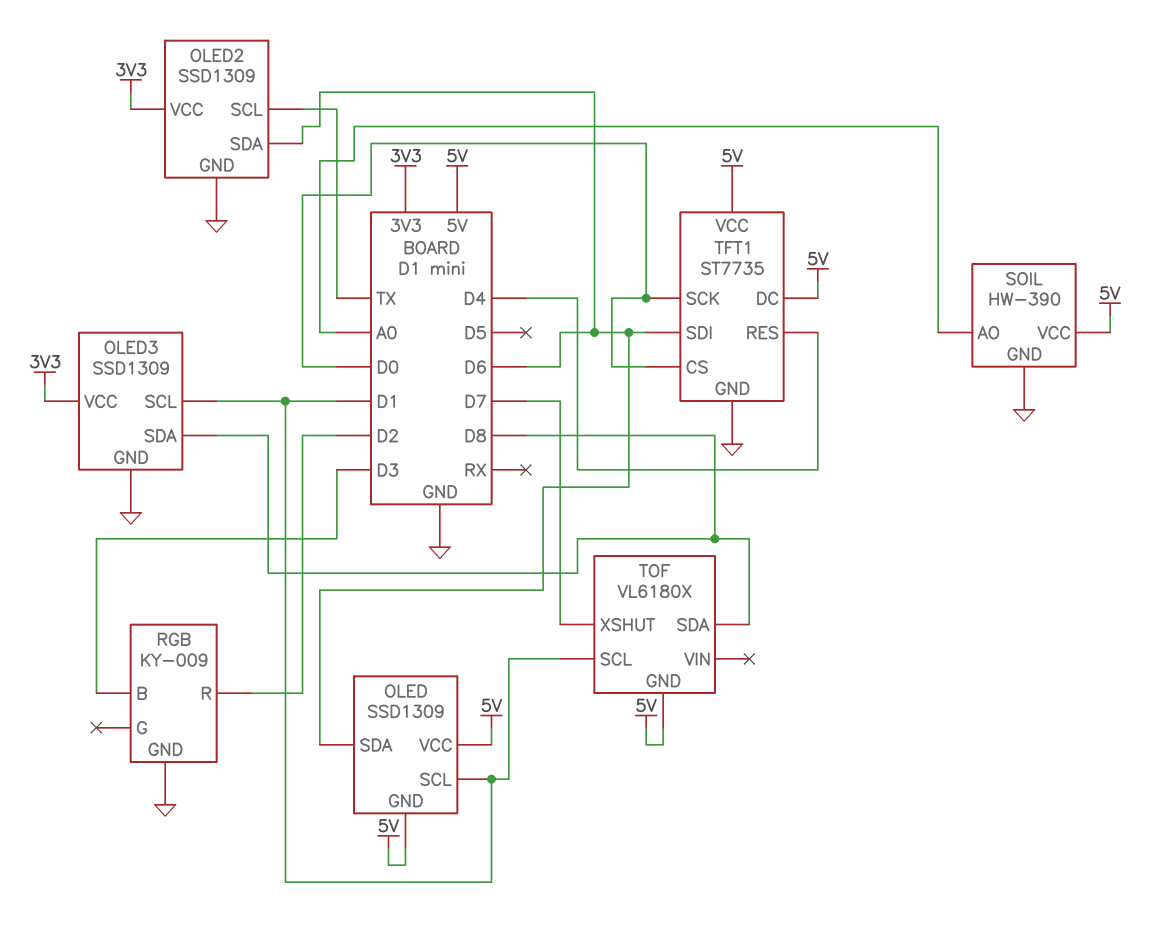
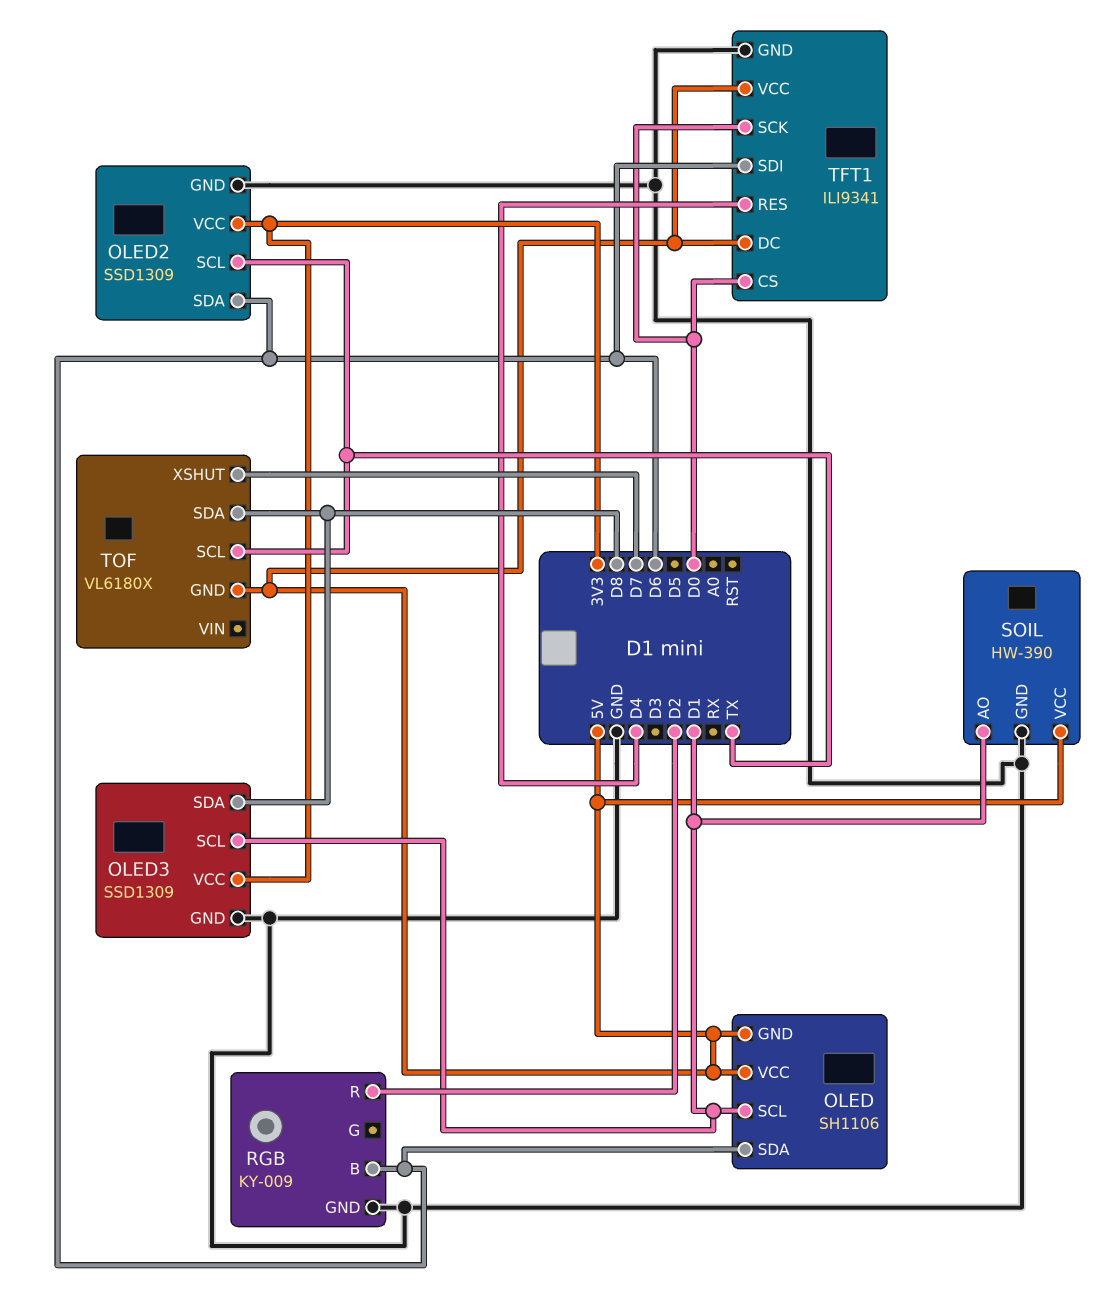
OLED: SSD1309 -> SH1106
RGB pin B: D3 -> D6
SOIL pin AO: A0 -> D1
TFT1: ST7735 -> ILI9341
TOF pin SCL: D1 -> TX

